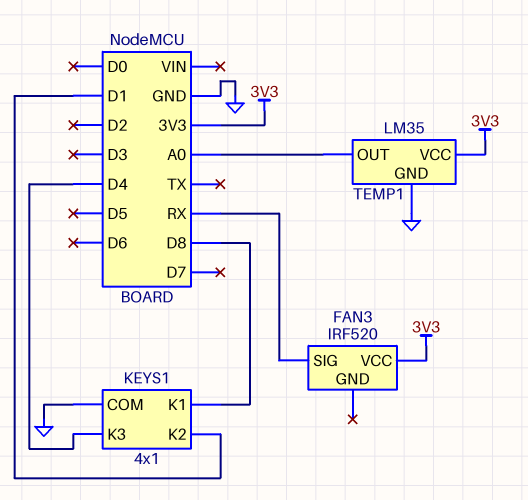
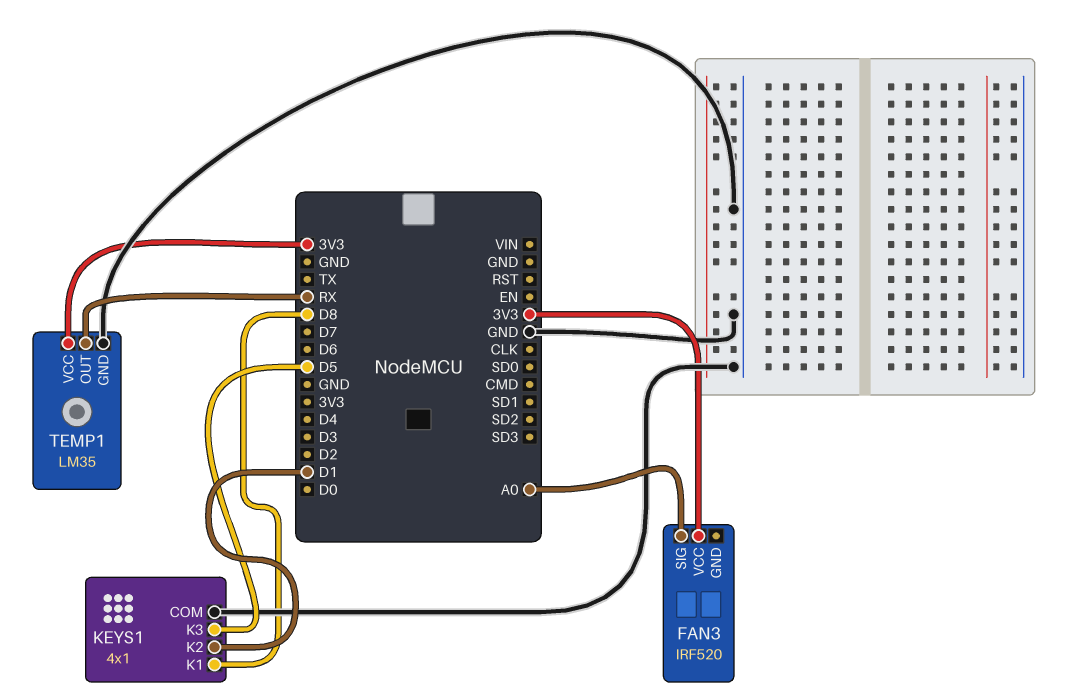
FAN3 pin SIG: RX -> A0
KEYS1 pin K3: D4 -> D5
TEMP1 pin OUT: A0 -> RX

